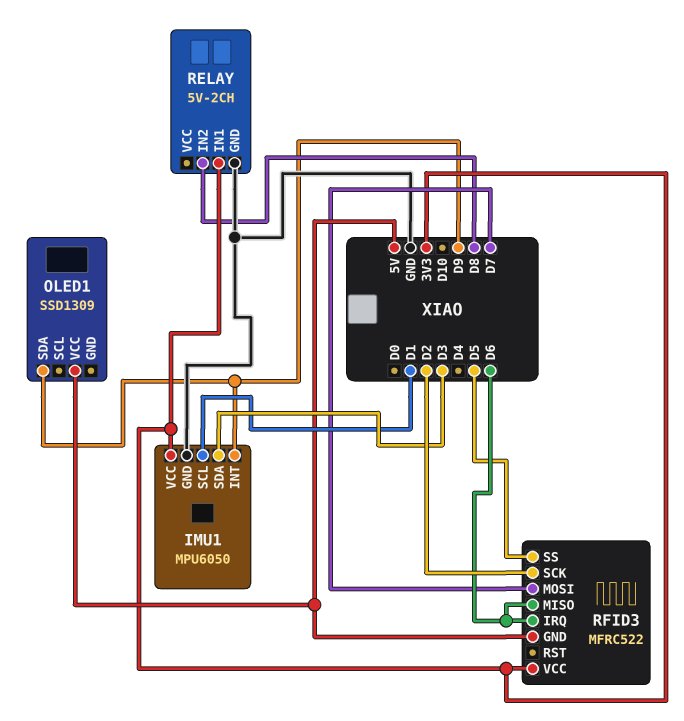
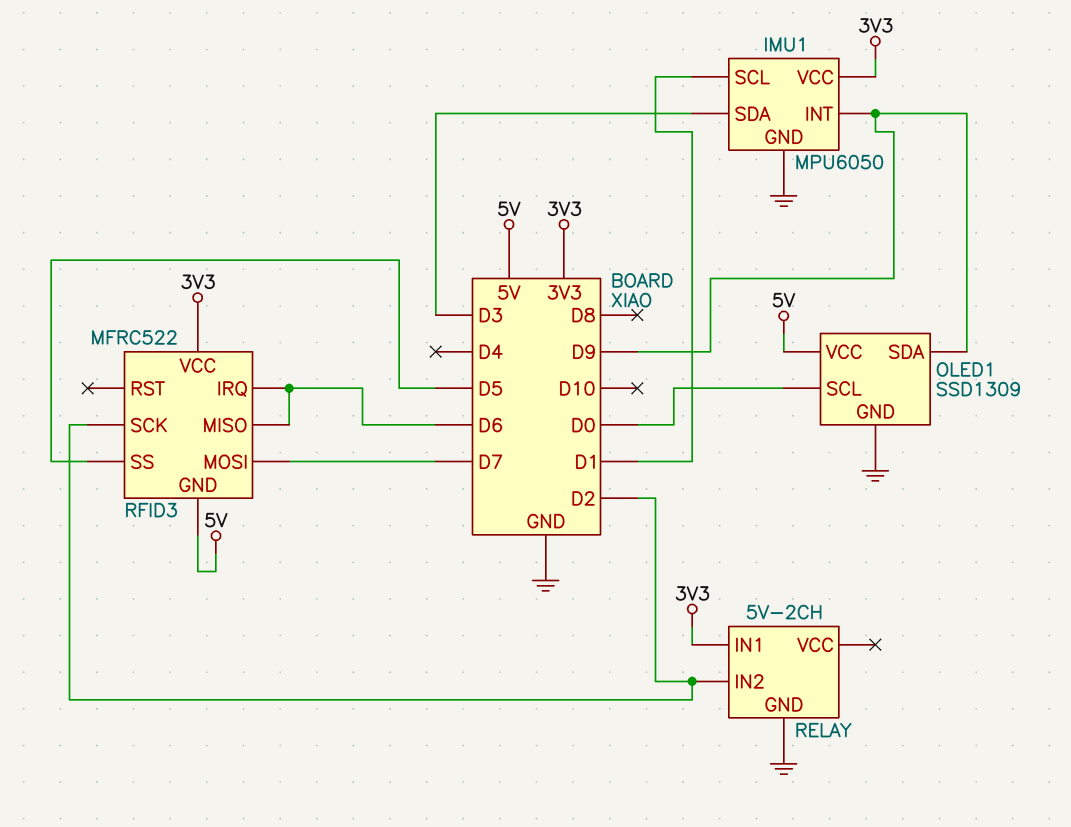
OLED1 pin GND: none -> GND
OLED1 pin SCL: none -> D0
RELAY pin IN2: D8 -> D2

